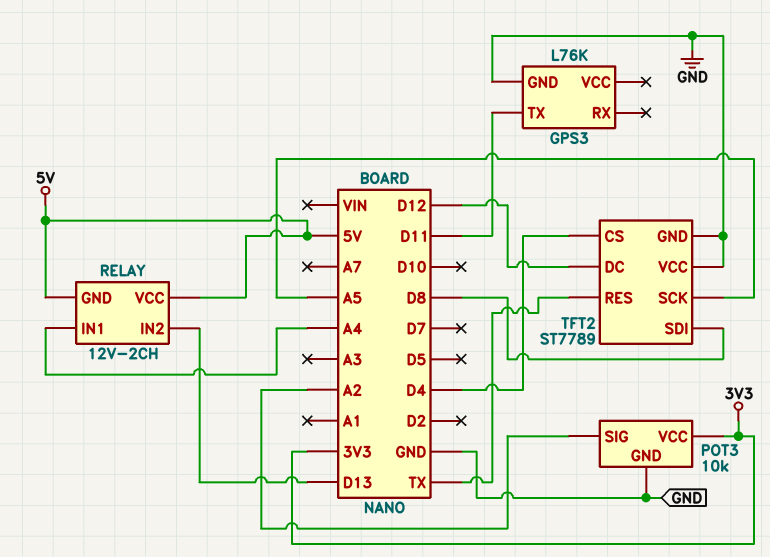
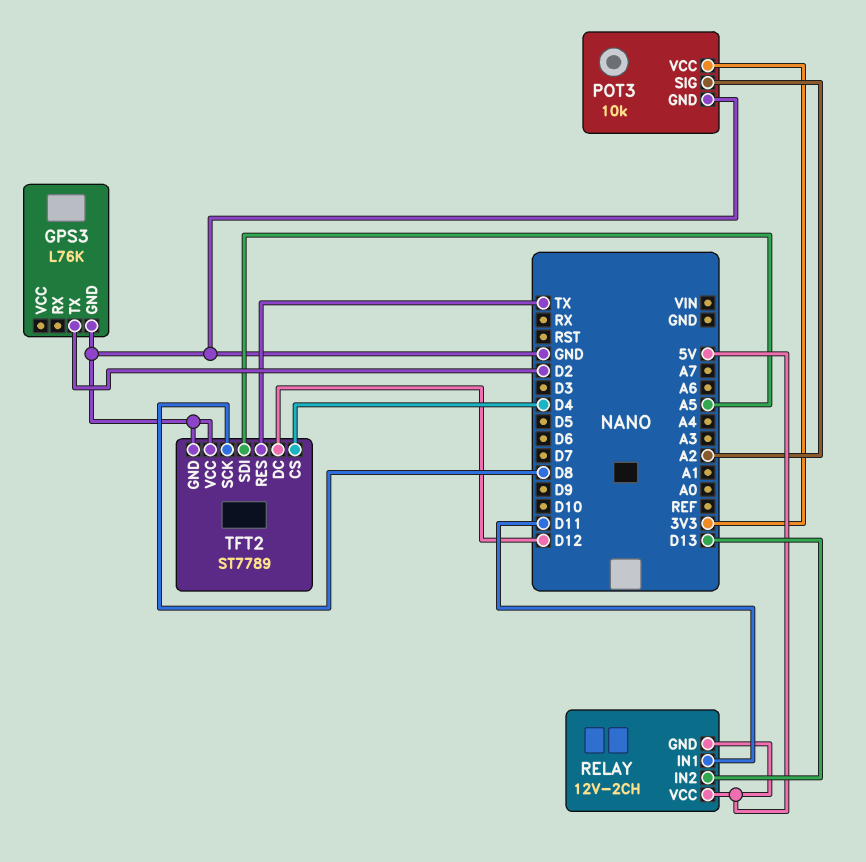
GPS3 pin TX: D11 -> D2
RELAY pin IN1: A4 -> D11
TFT2 pin SCK: A5 -> D8
TFT2 pin SDI: D8 -> A5

